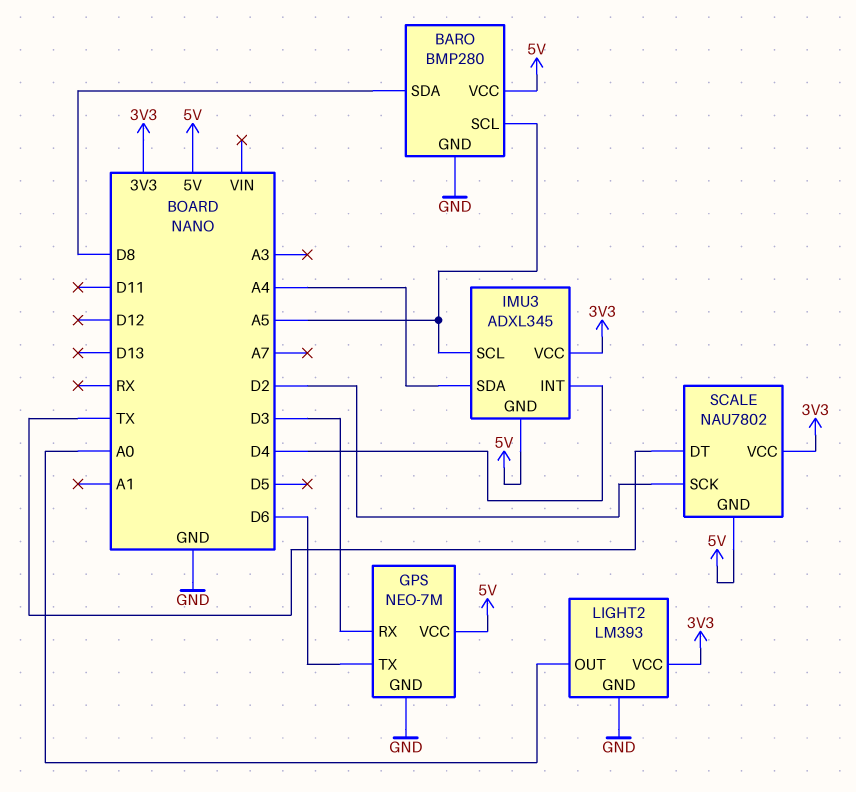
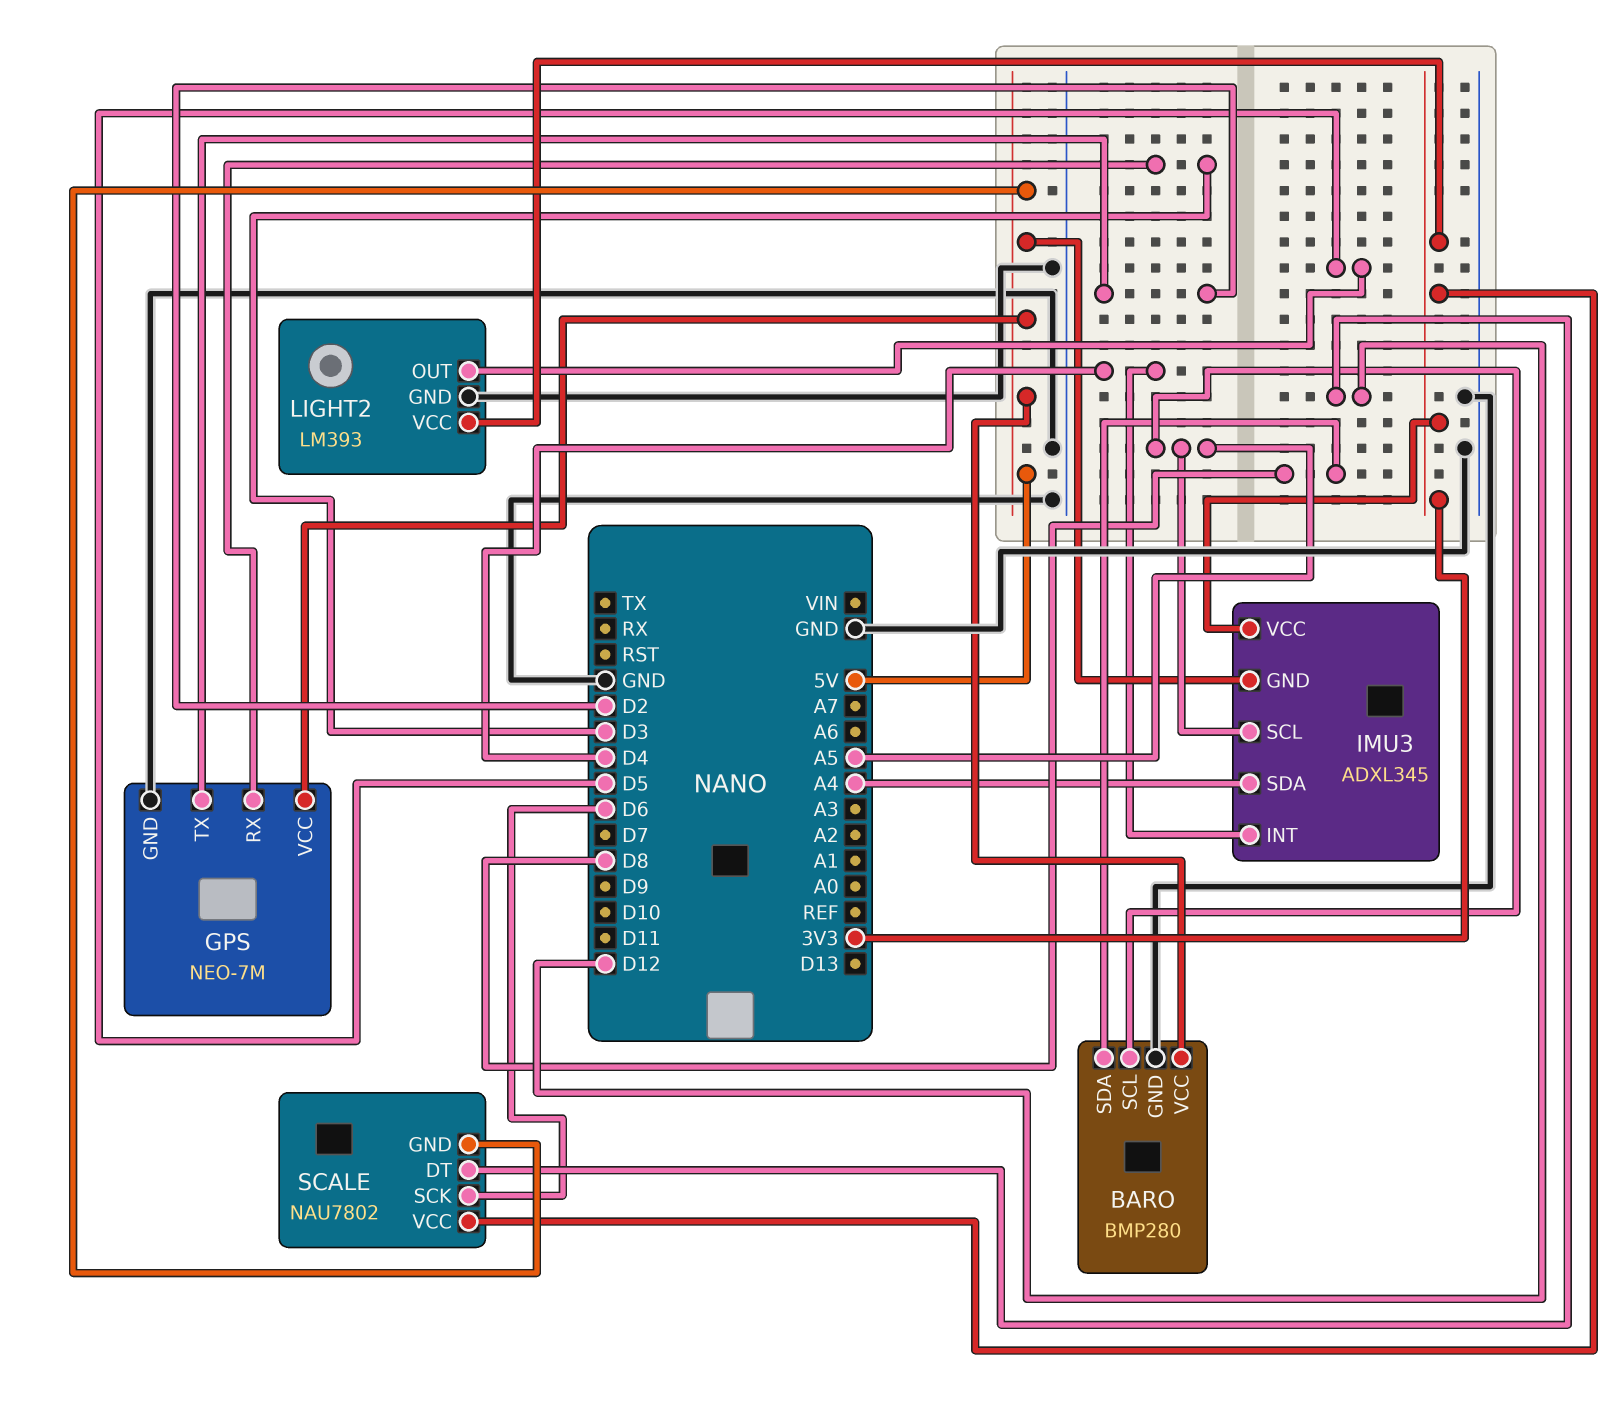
GPS pin TX: D6 -> D2
LIGHT2 pin OUT: A0 -> D5
SCALE pin DT: TX -> D12
SCALE pin SCK: D2 -> D6

